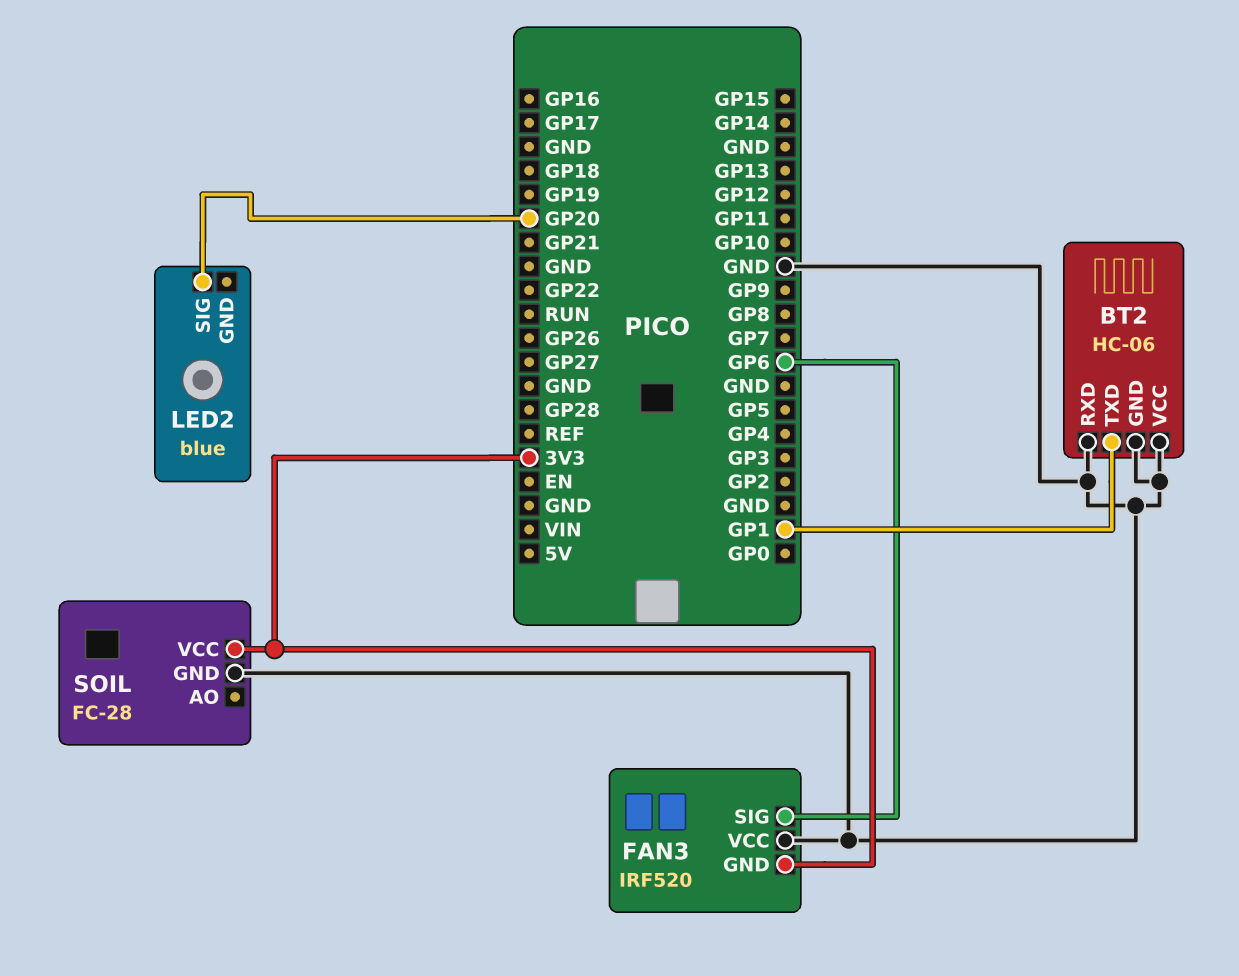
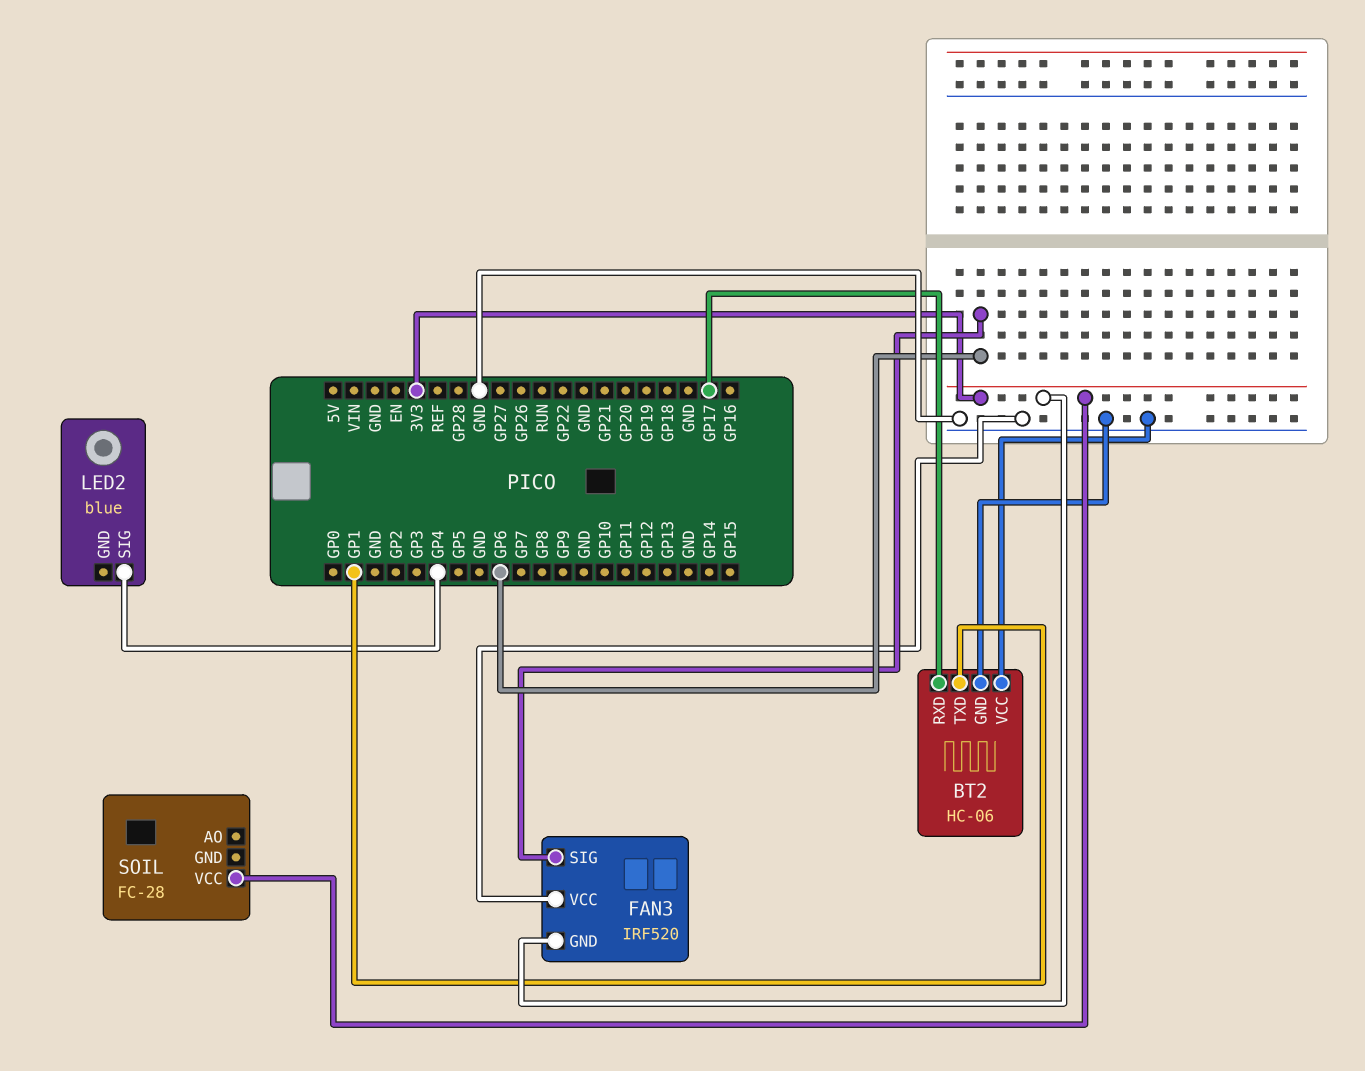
BT2 pin RXD: GND -> GP17
LED2 pin SIG: GP20 -> GP4
SOIL pin GND: GND -> none

